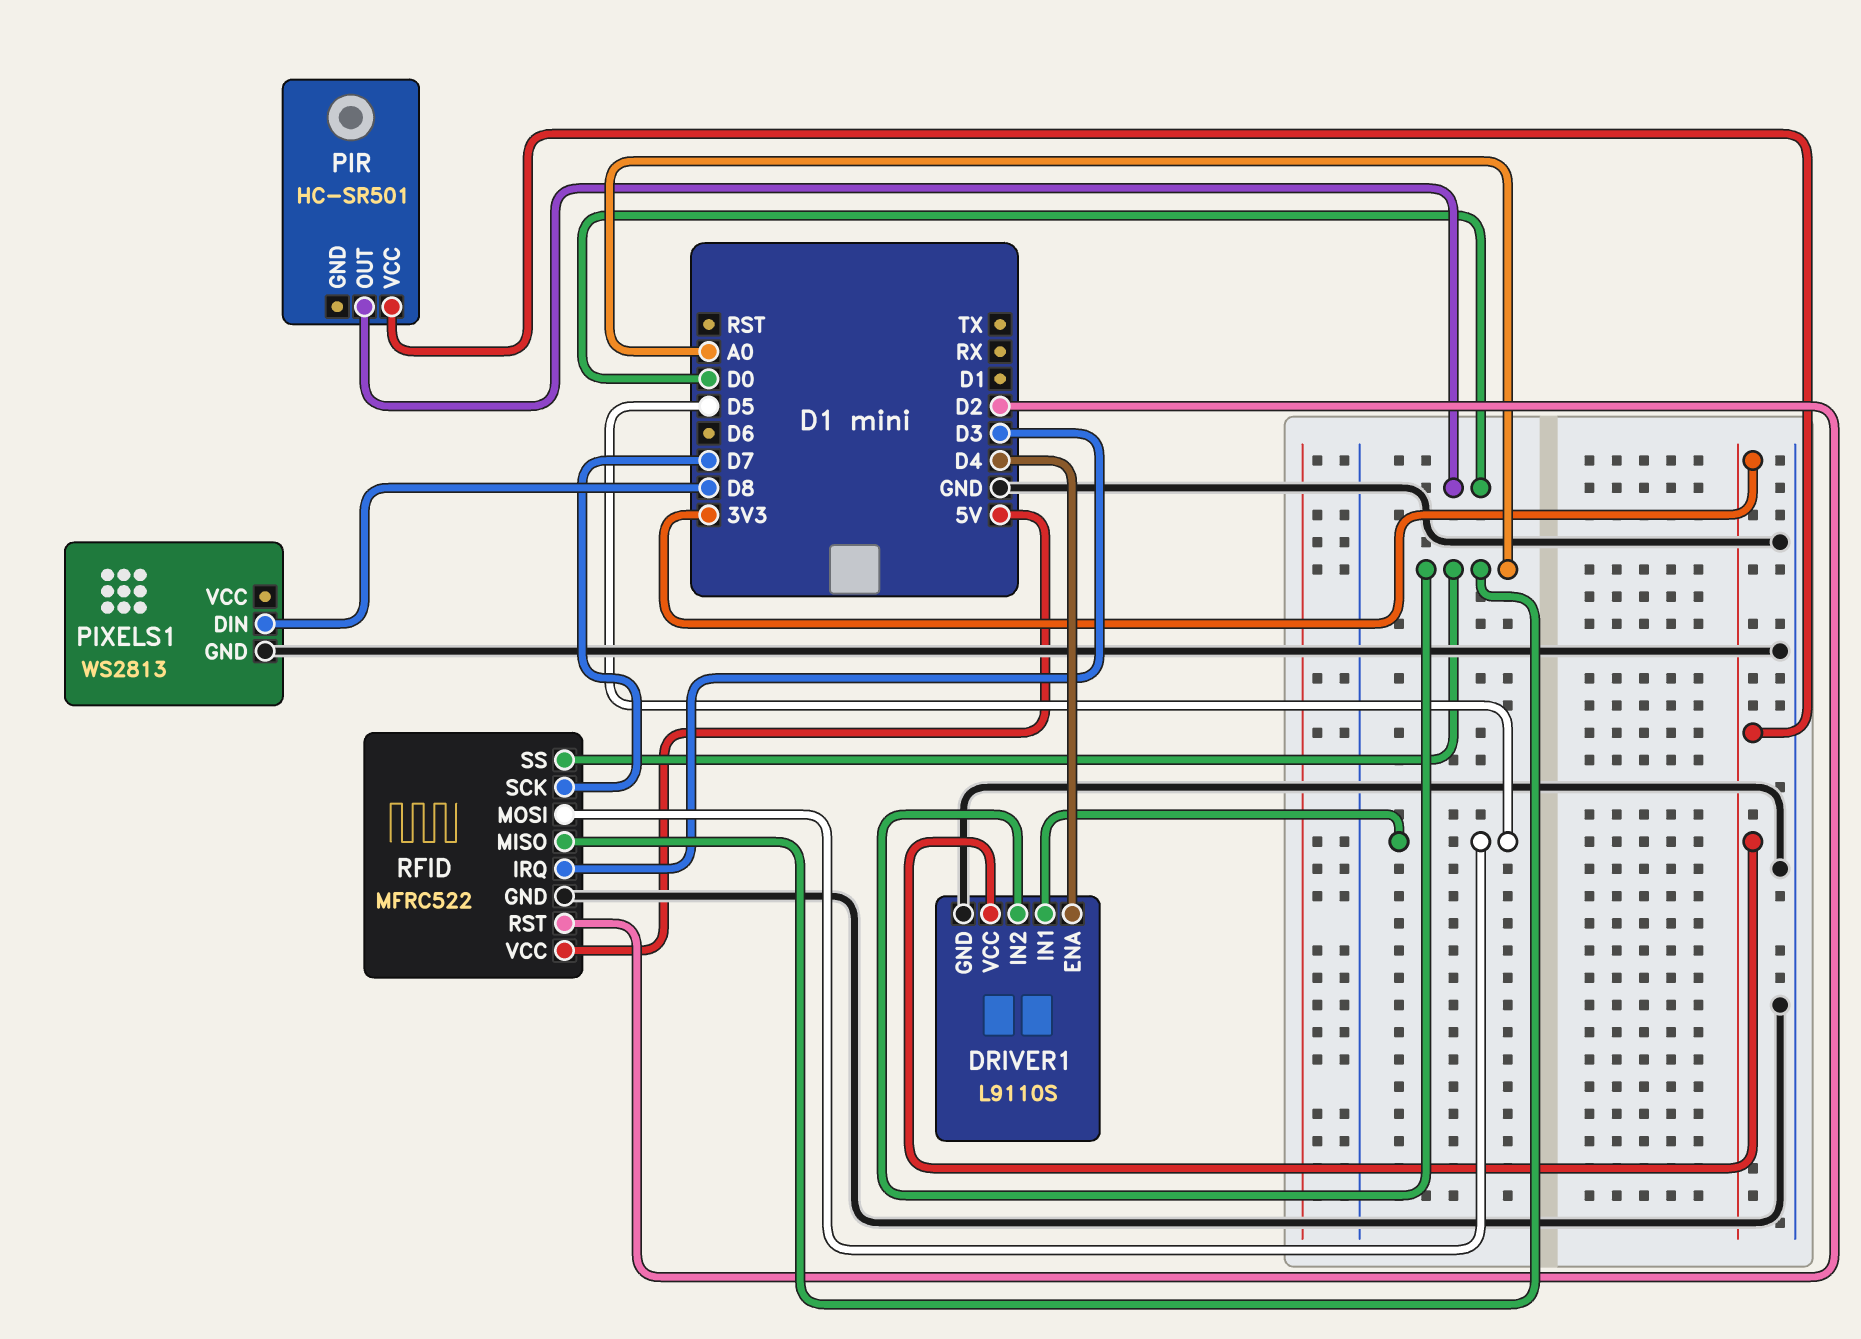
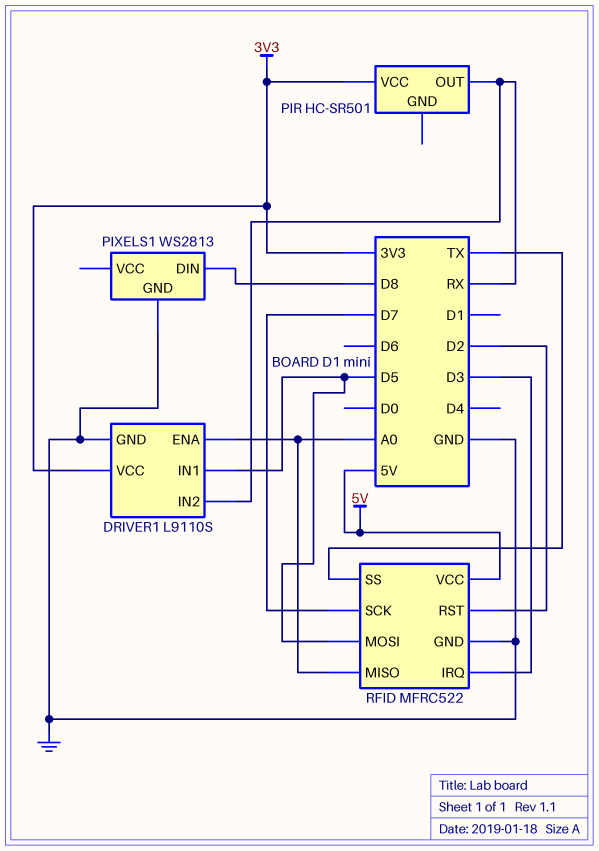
DRIVER1 pin ENA: D4 -> A0
DRIVER1 pin IN2: A0 -> RX
PIR pin OUT: D0 -> RX
RFID pin SS: A0 -> TX

